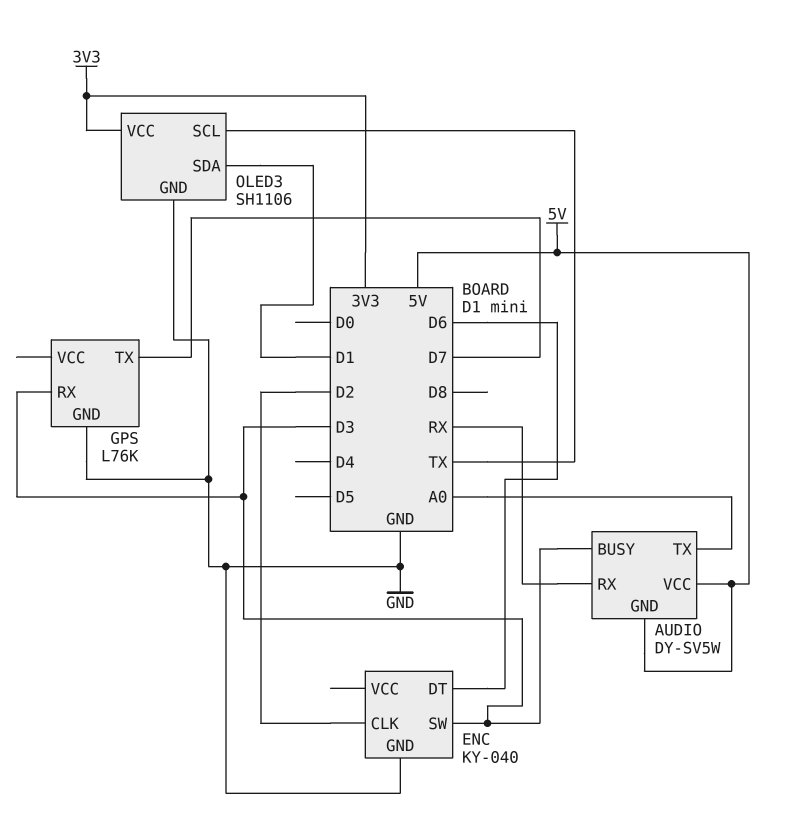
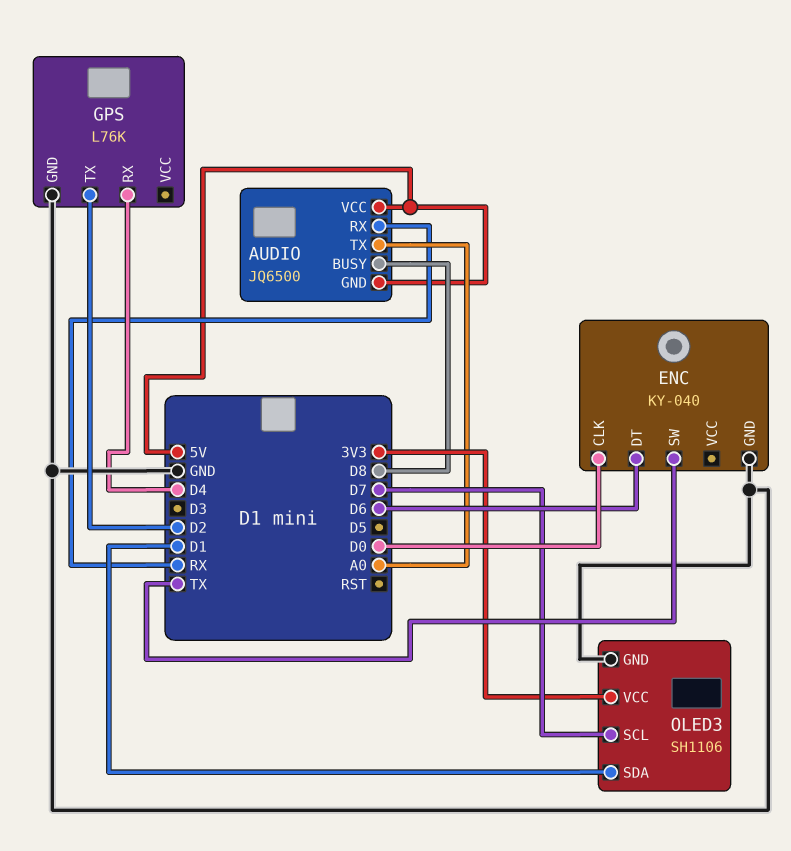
AUDIO: DY-SV5W -> JQ6500
AUDIO pin BUSY: D3 -> D8
ENC pin CLK: D2 -> D0
ENC pin SW: D3 -> TX
GPS pin RX: D3 -> D4
GPS pin TX: D7 -> D2
OLED3 pin SCL: TX -> D7

